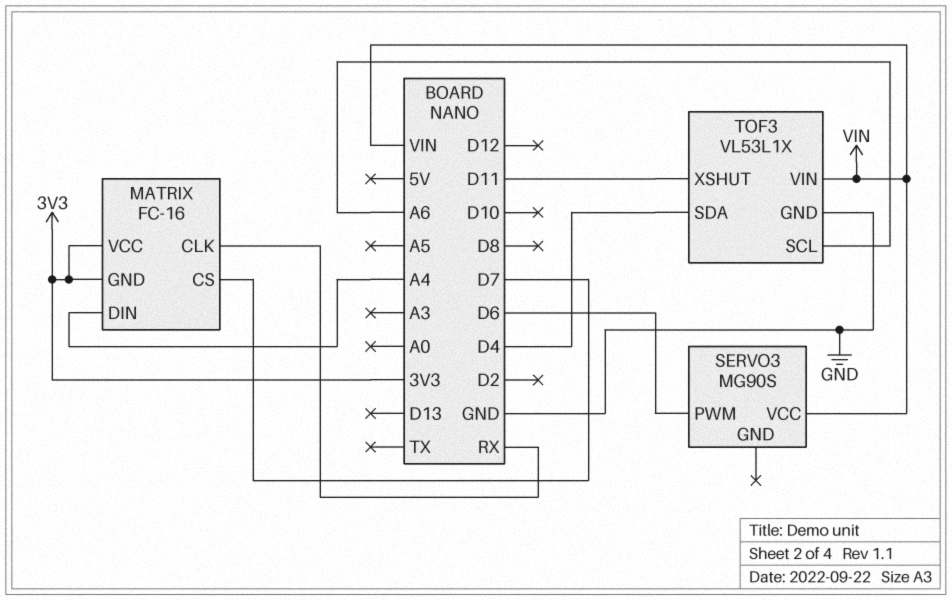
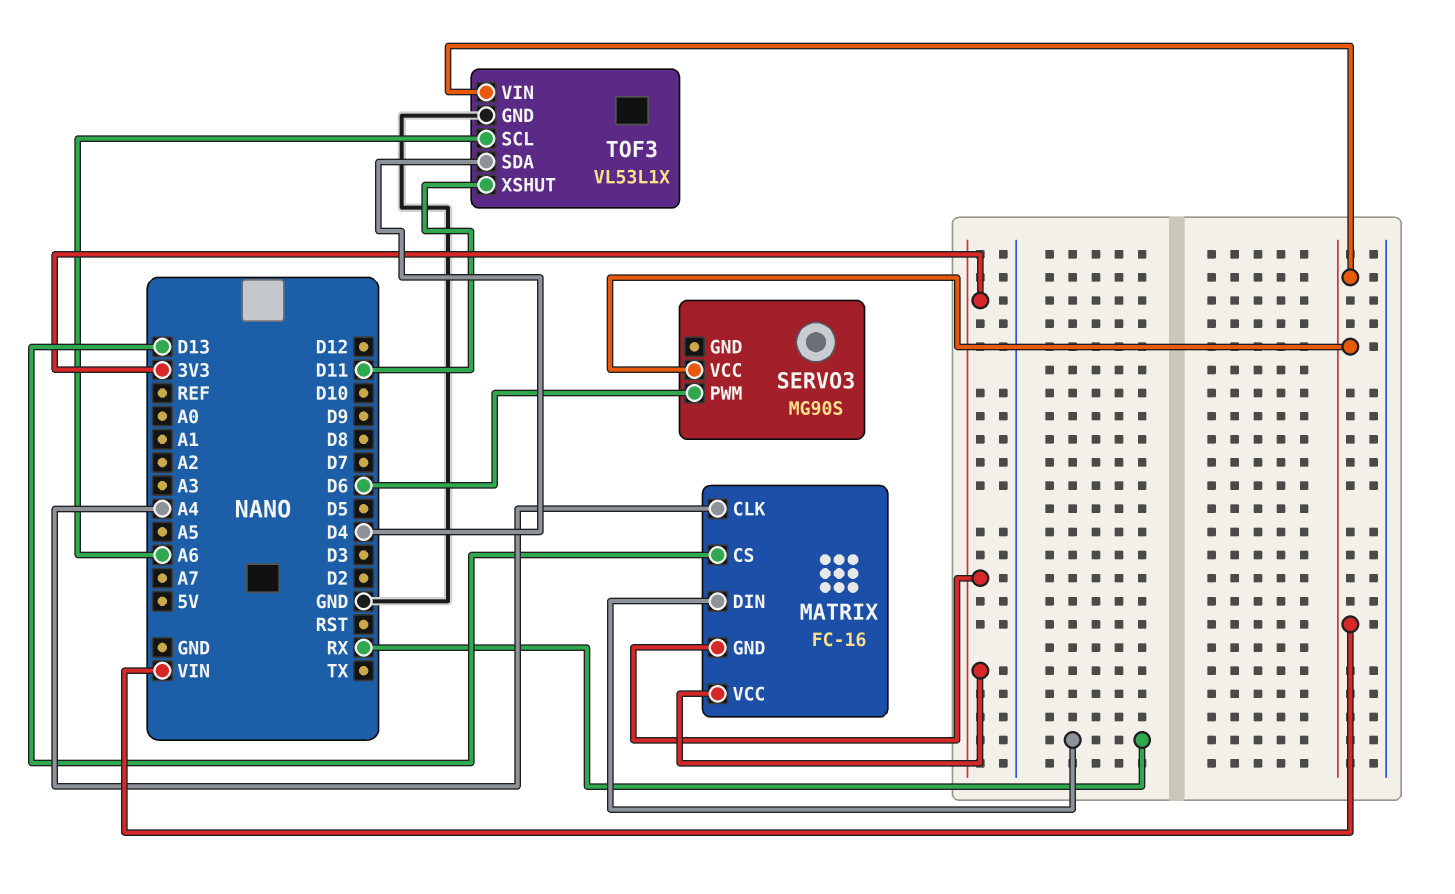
MATRIX pin CLK: RX -> A4
MATRIX pin CS: D7 -> D13
MATRIX pin DIN: A4 -> RX

